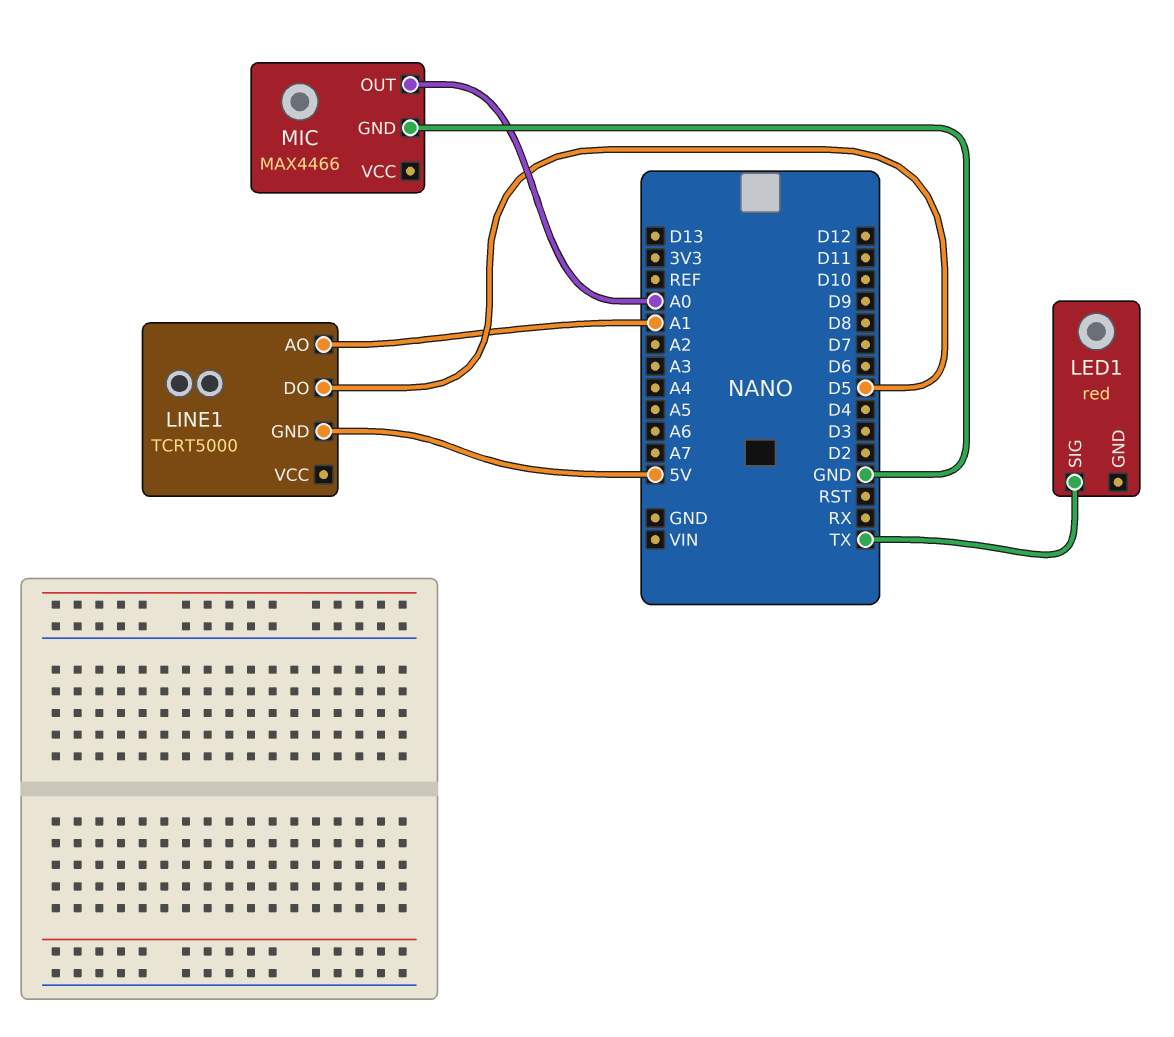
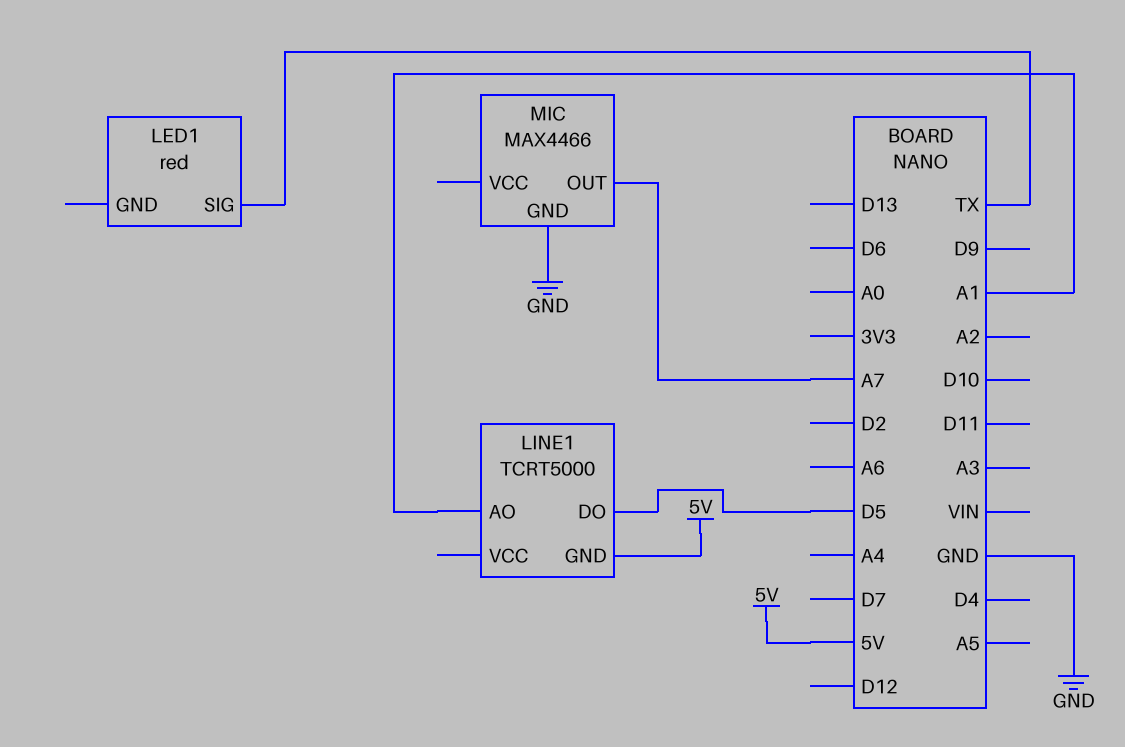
MIC pin OUT: A0 -> A7

